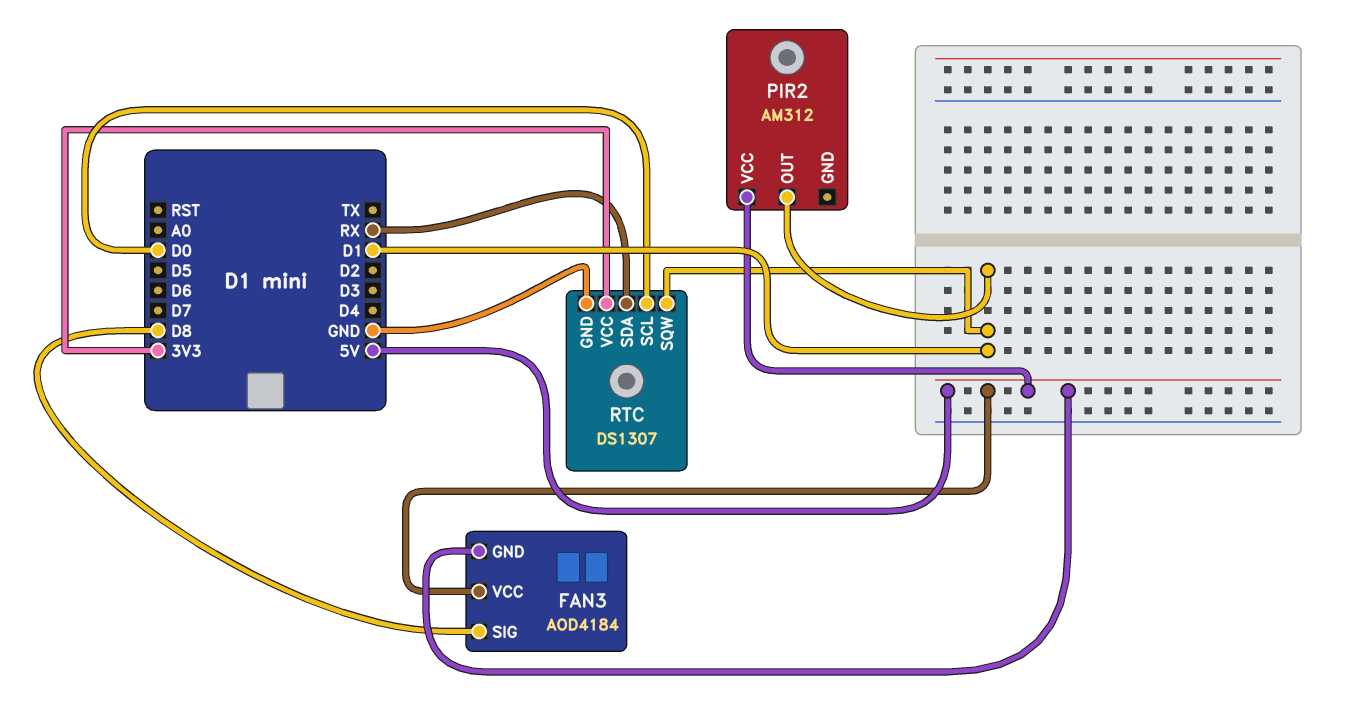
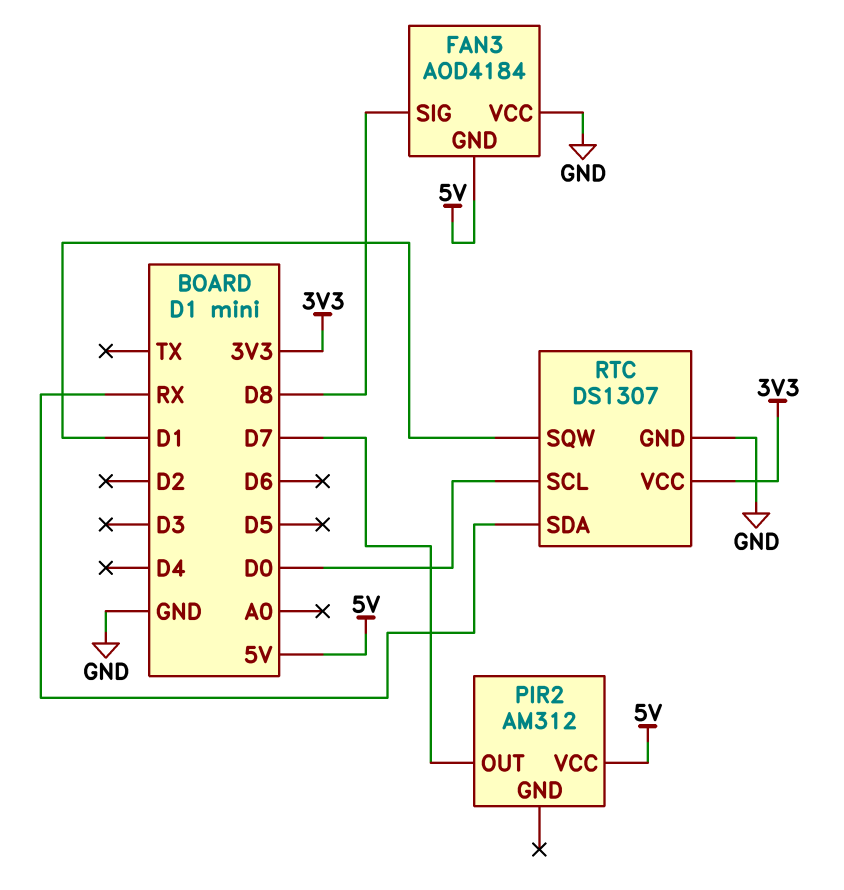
FAN3 pin VCC: 5V -> GND
PIR2 pin OUT: D1 -> D7

